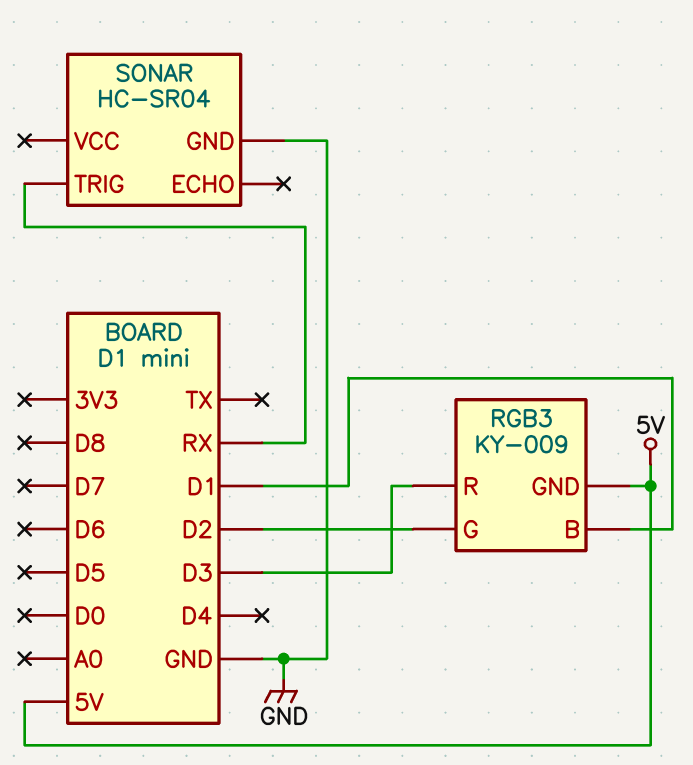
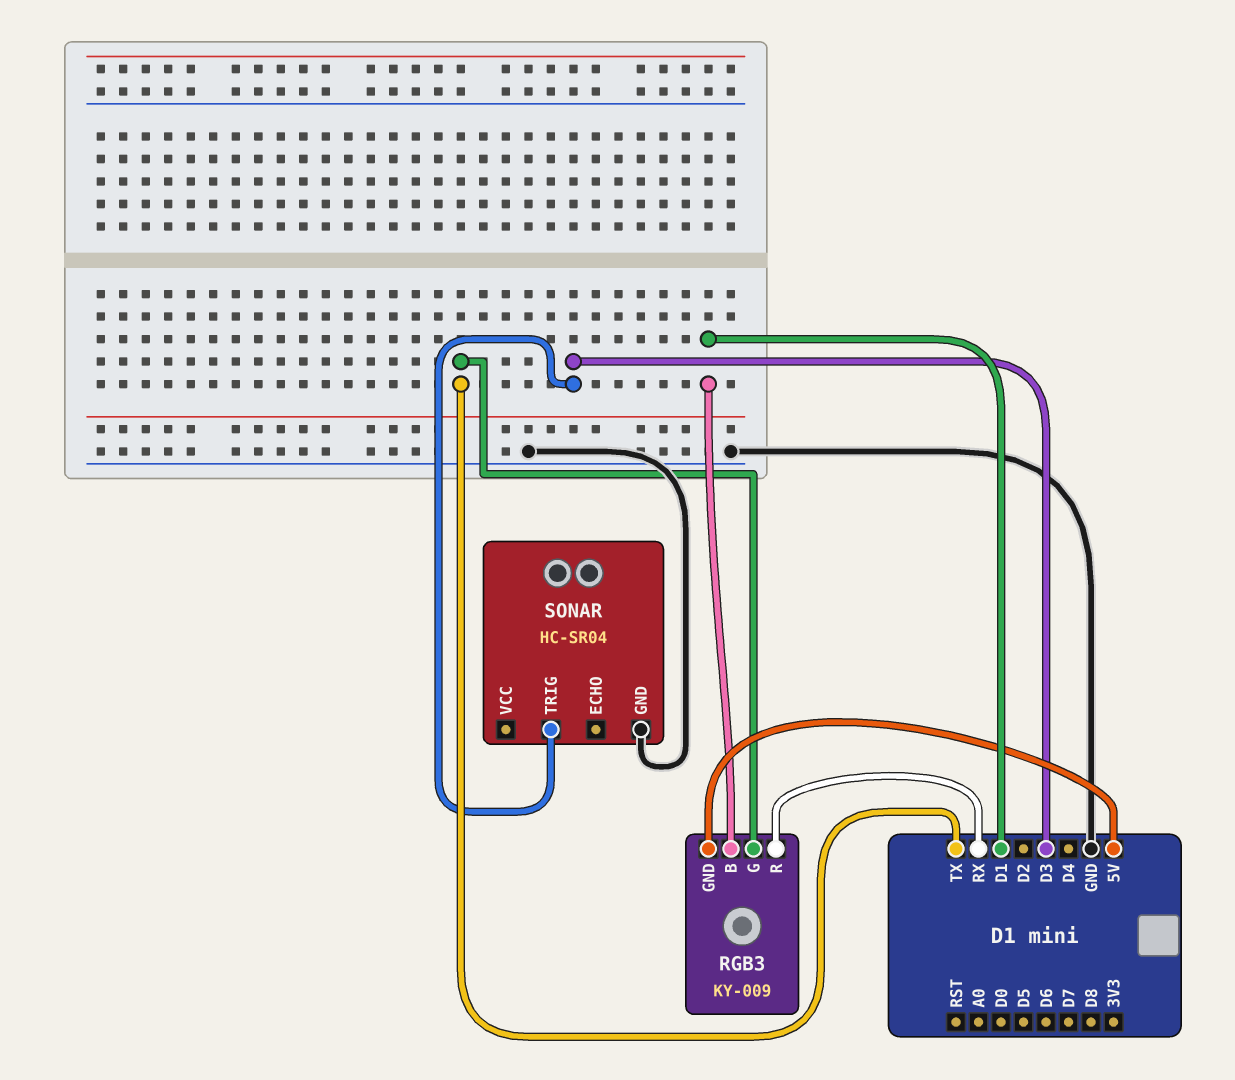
RGB3 pin G: D2 -> TX
RGB3 pin R: D3 -> RX
SONAR pin TRIG: RX -> D3

